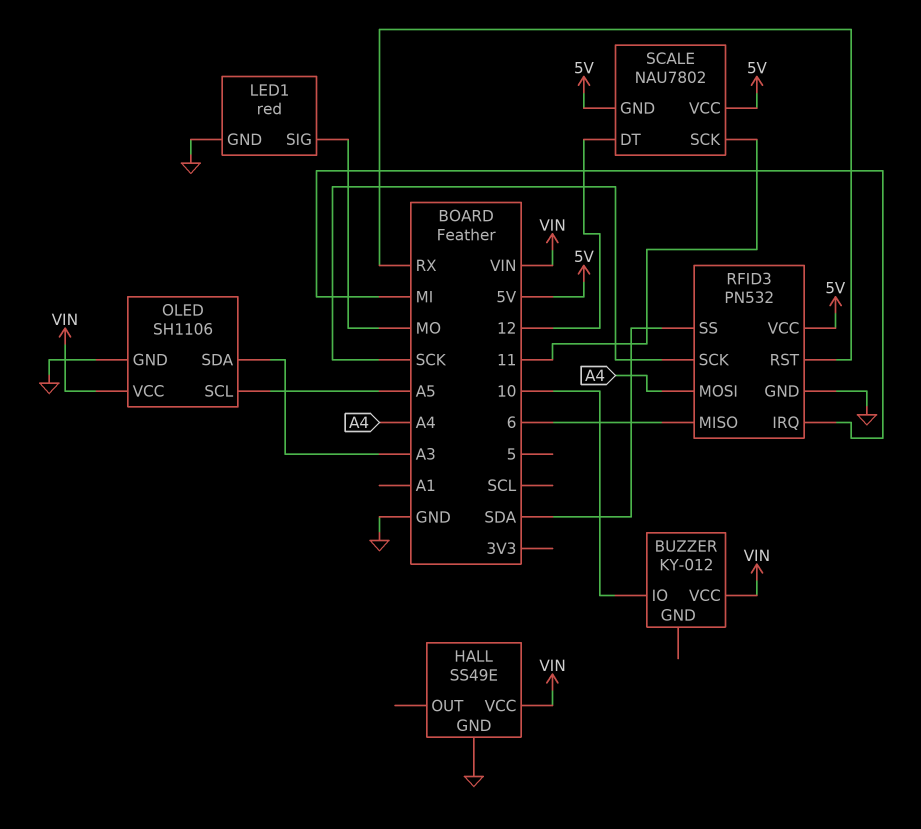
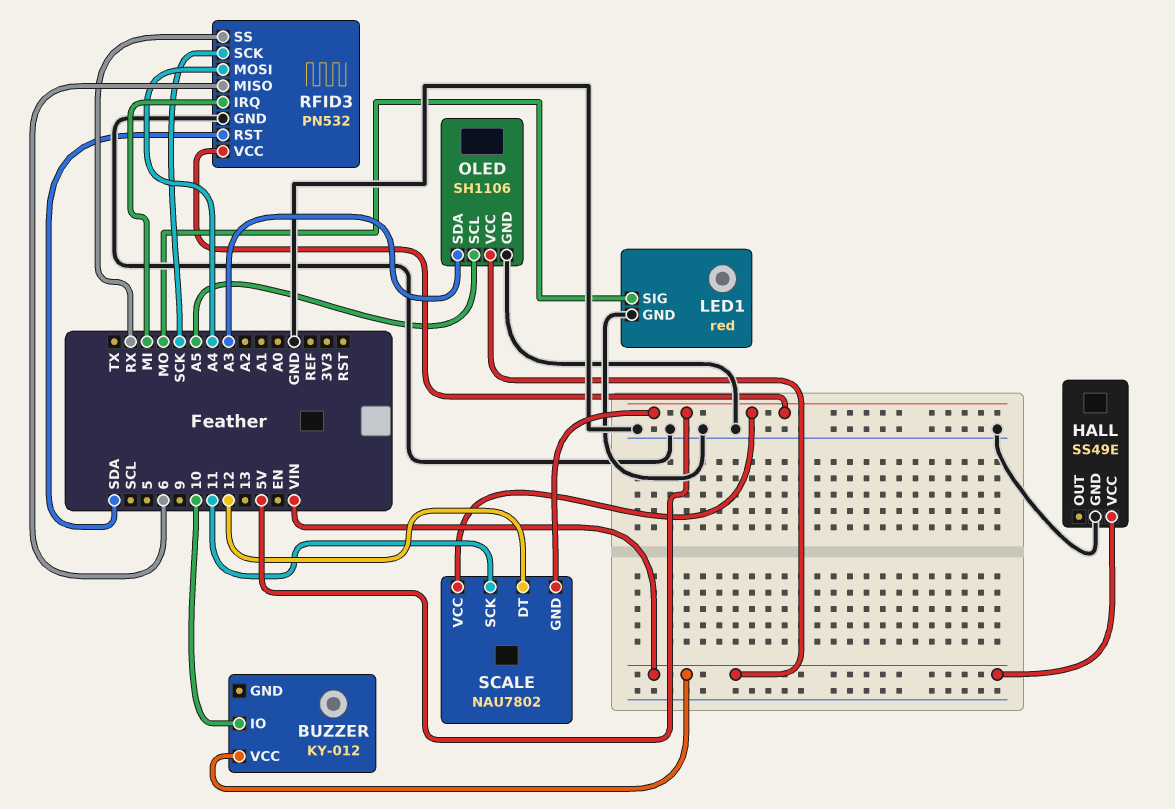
RFID3 pin RST: RX -> SDA
RFID3 pin SS: SDA -> RX

